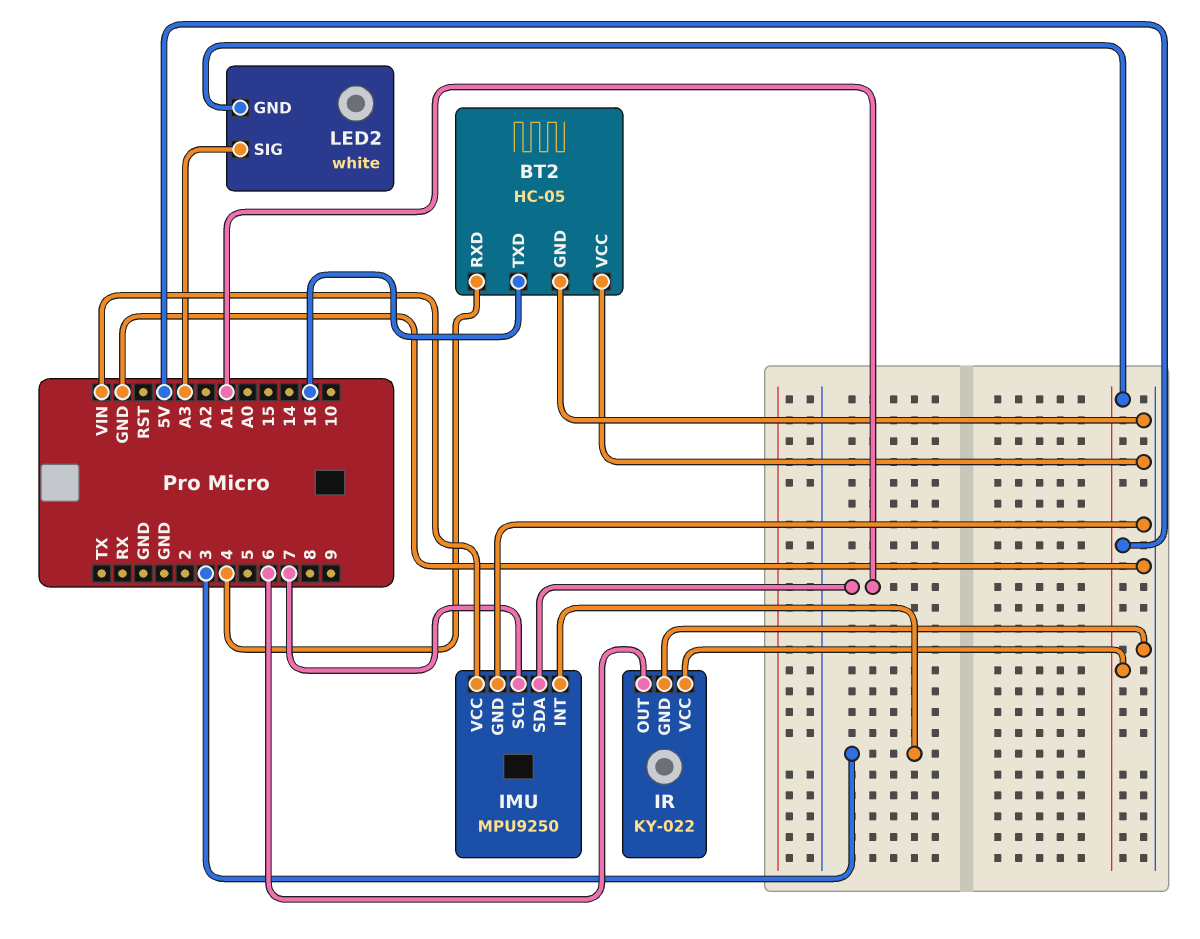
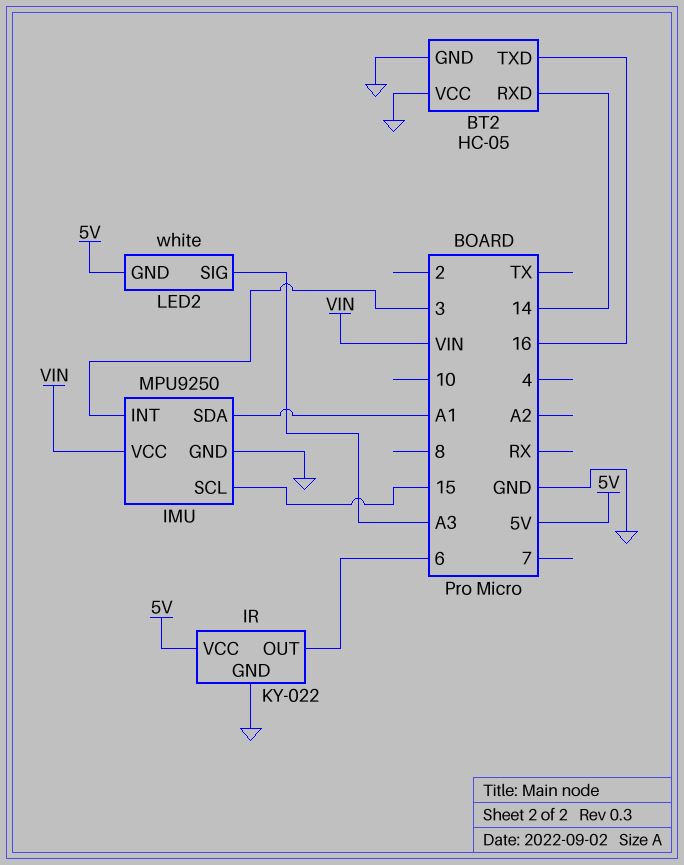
BT2 pin RXD: 4 -> 14
IMU pin SCL: 7 -> 15

